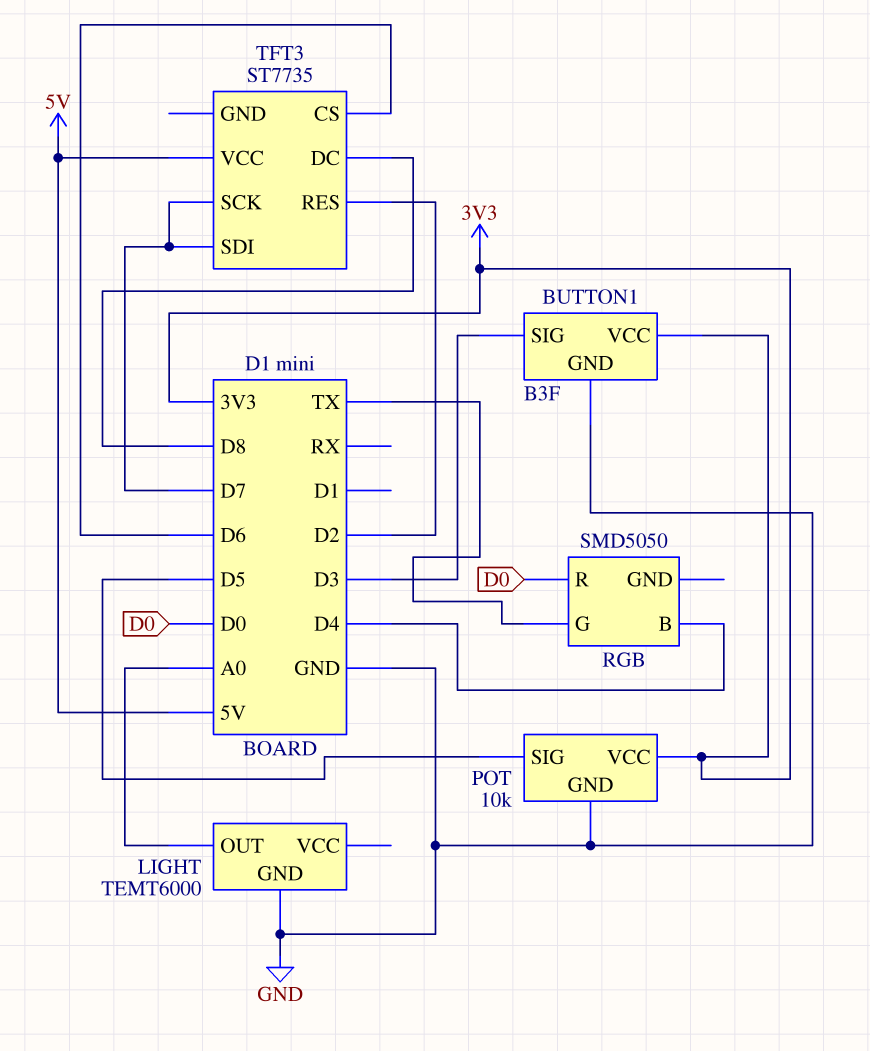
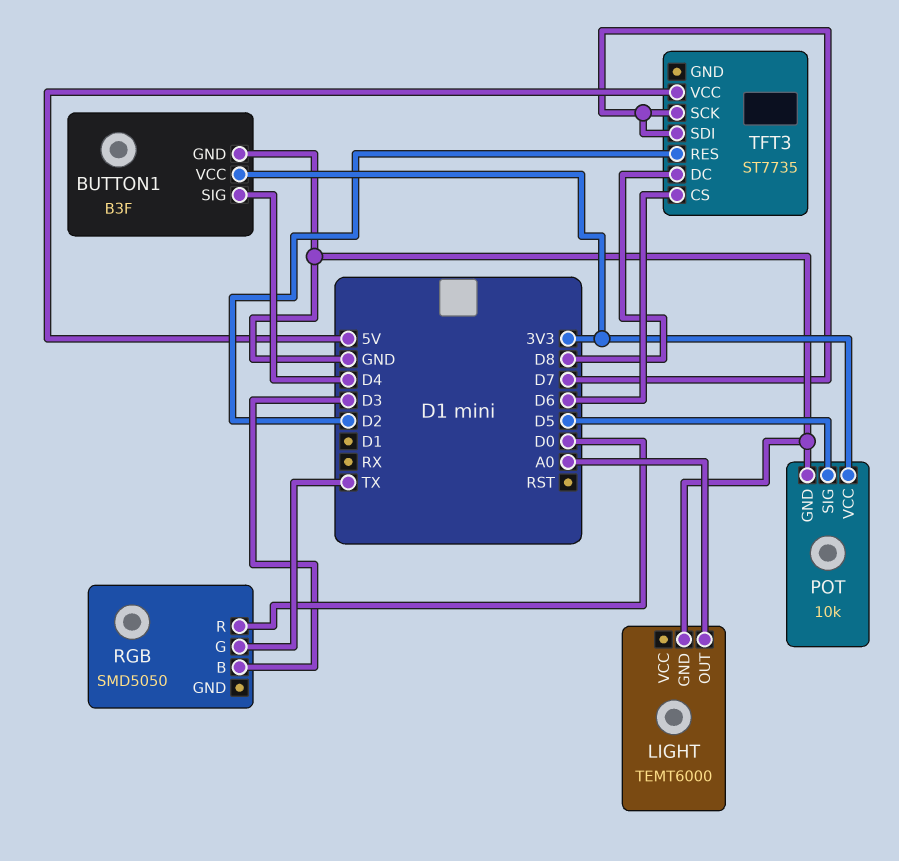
BUTTON1 pin SIG: D3 -> D4
RGB pin B: D4 -> D3

